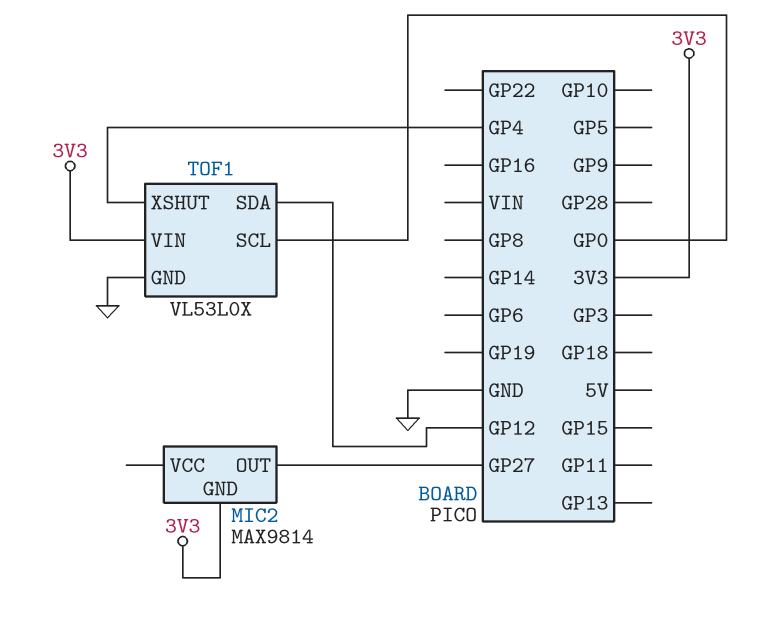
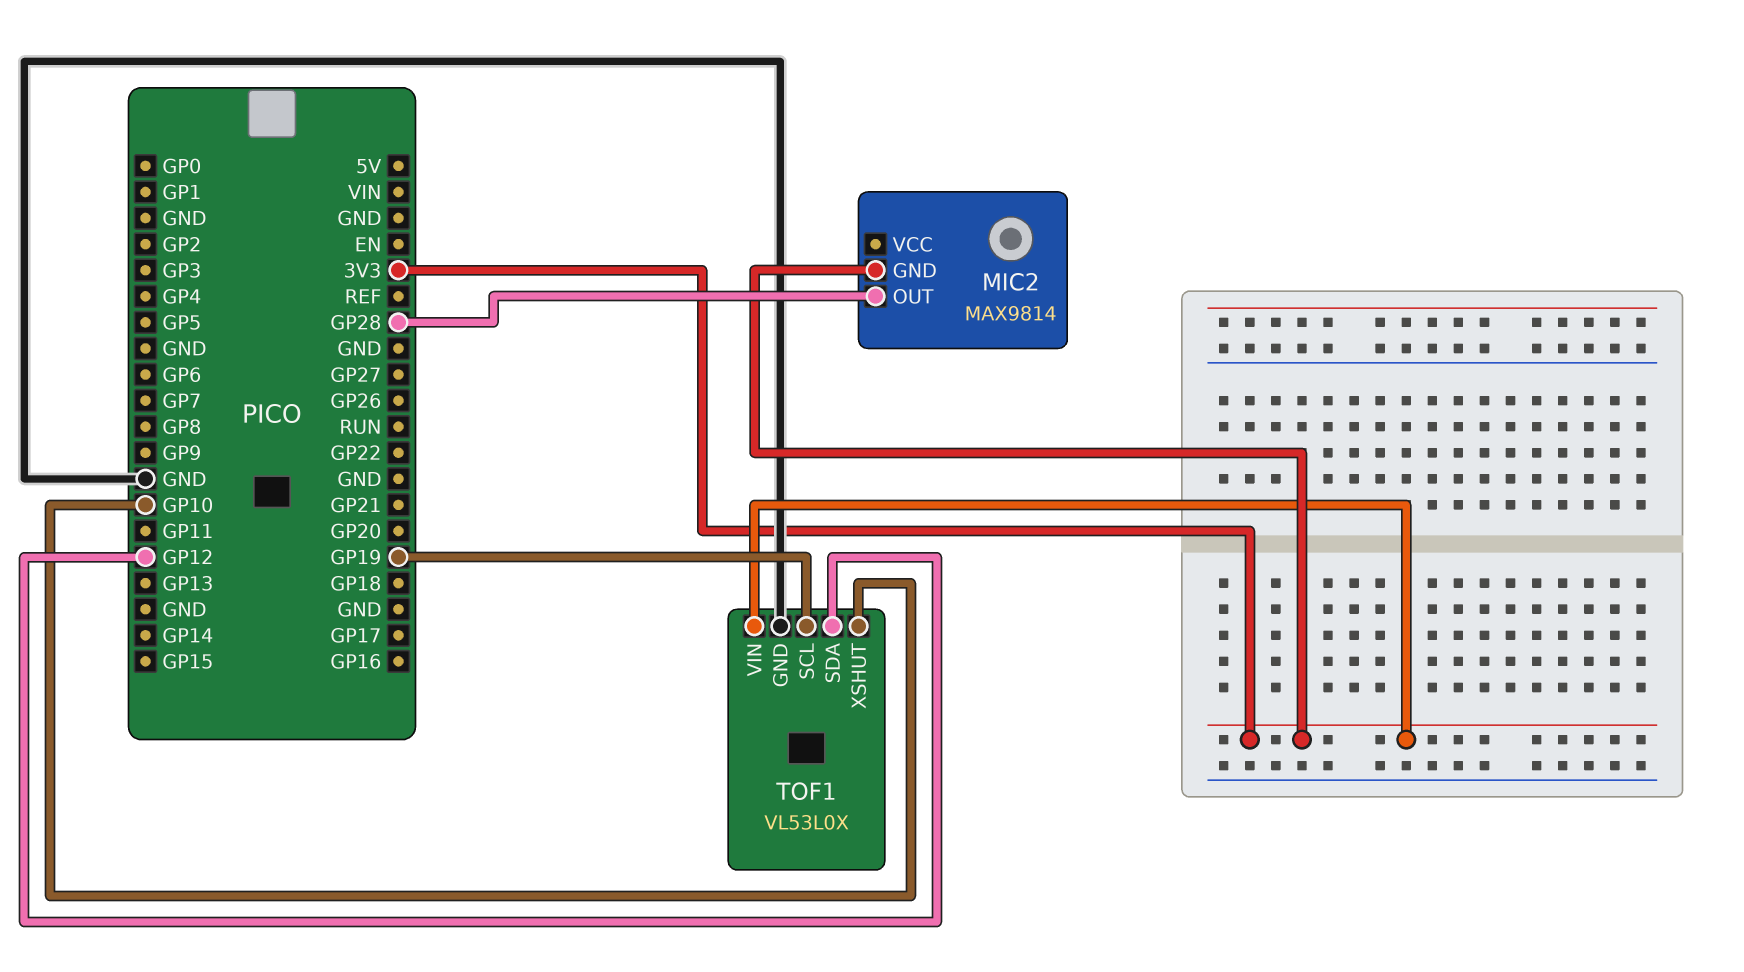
MIC2 pin OUT: GP27 -> GP28
TOF1 pin SCL: GP0 -> GP19
TOF1 pin XSHUT: GP4 -> GP10

